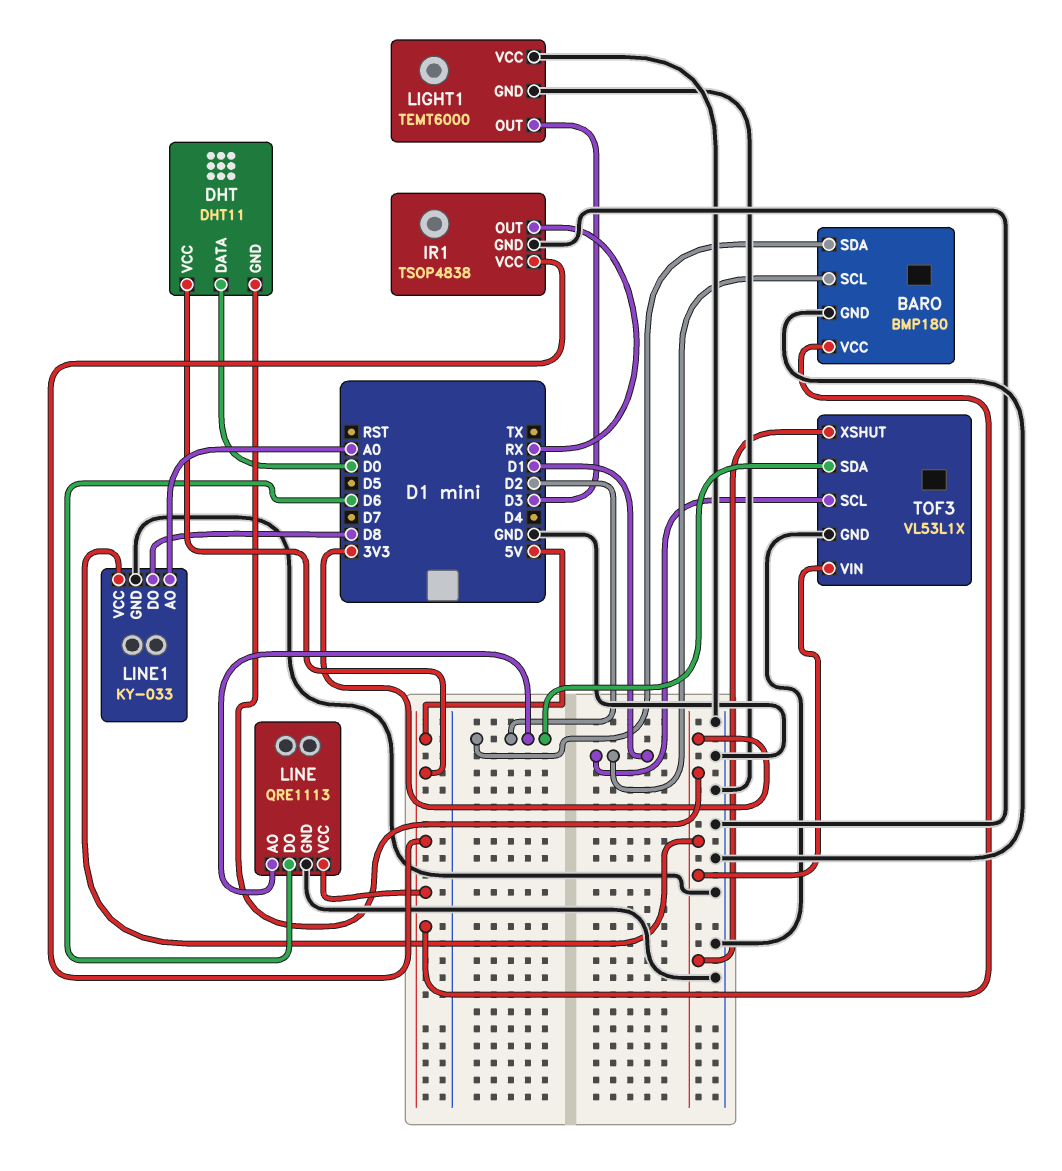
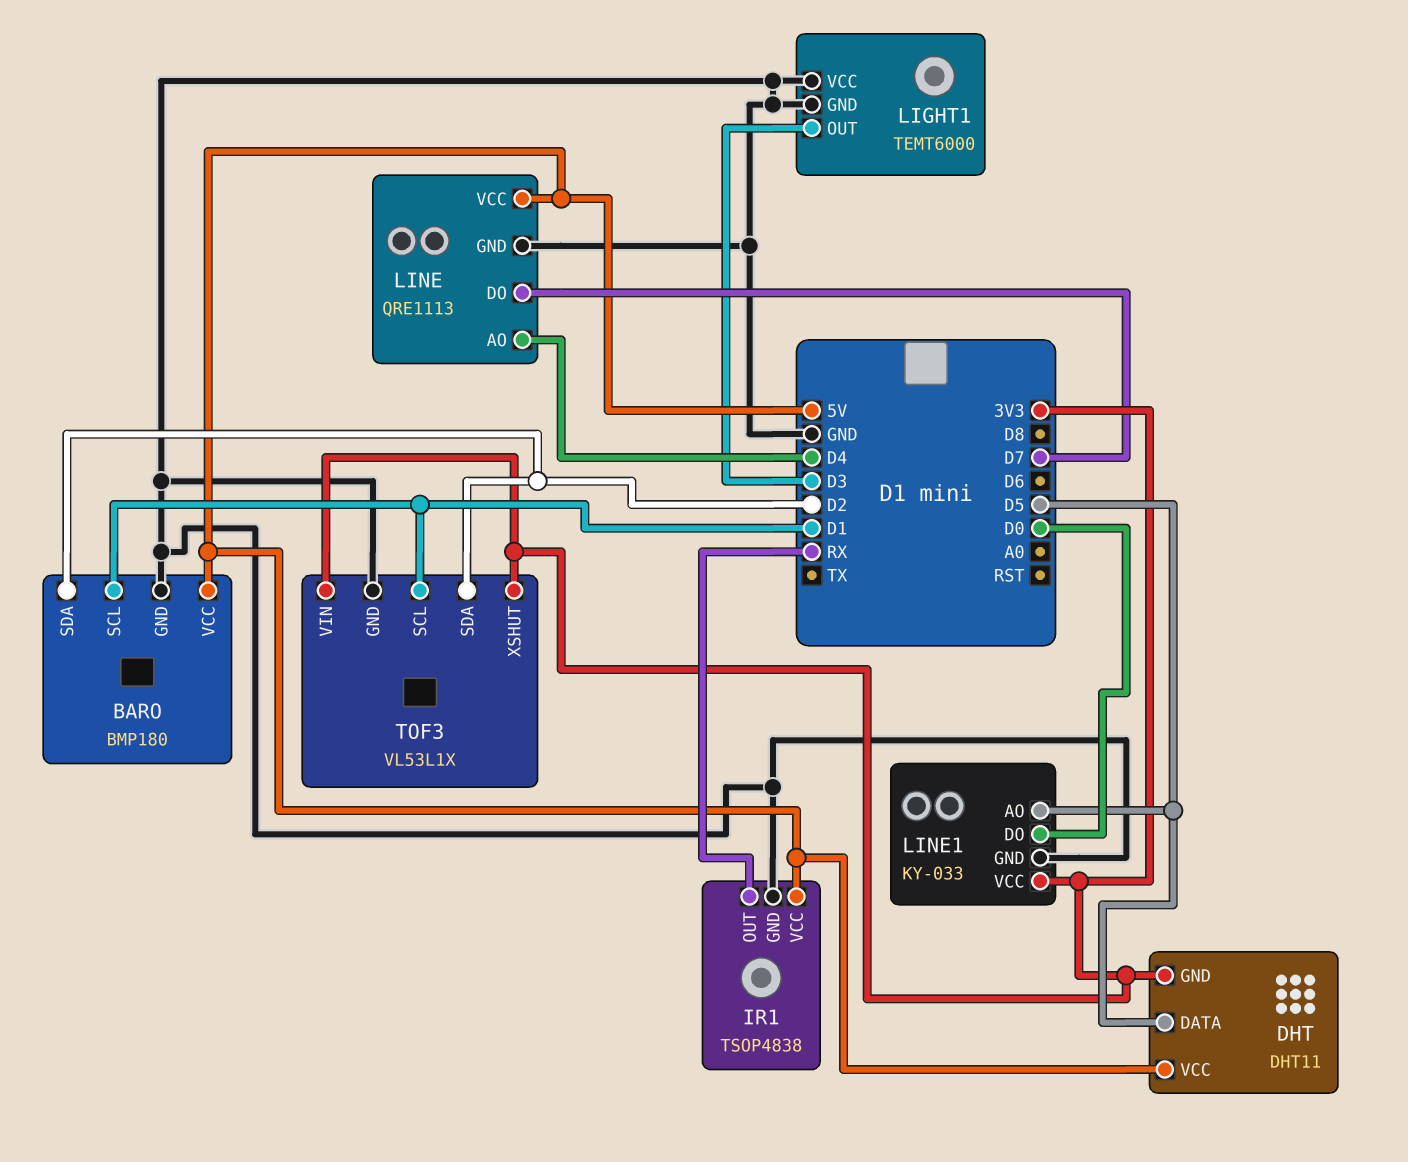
DHT pin DATA: D0 -> D5
LINE pin AO: D2 -> D4
LINE pin DO: D6 -> D7
LINE1 pin AO: A0 -> D5
LINE1 pin DO: D8 -> D0

